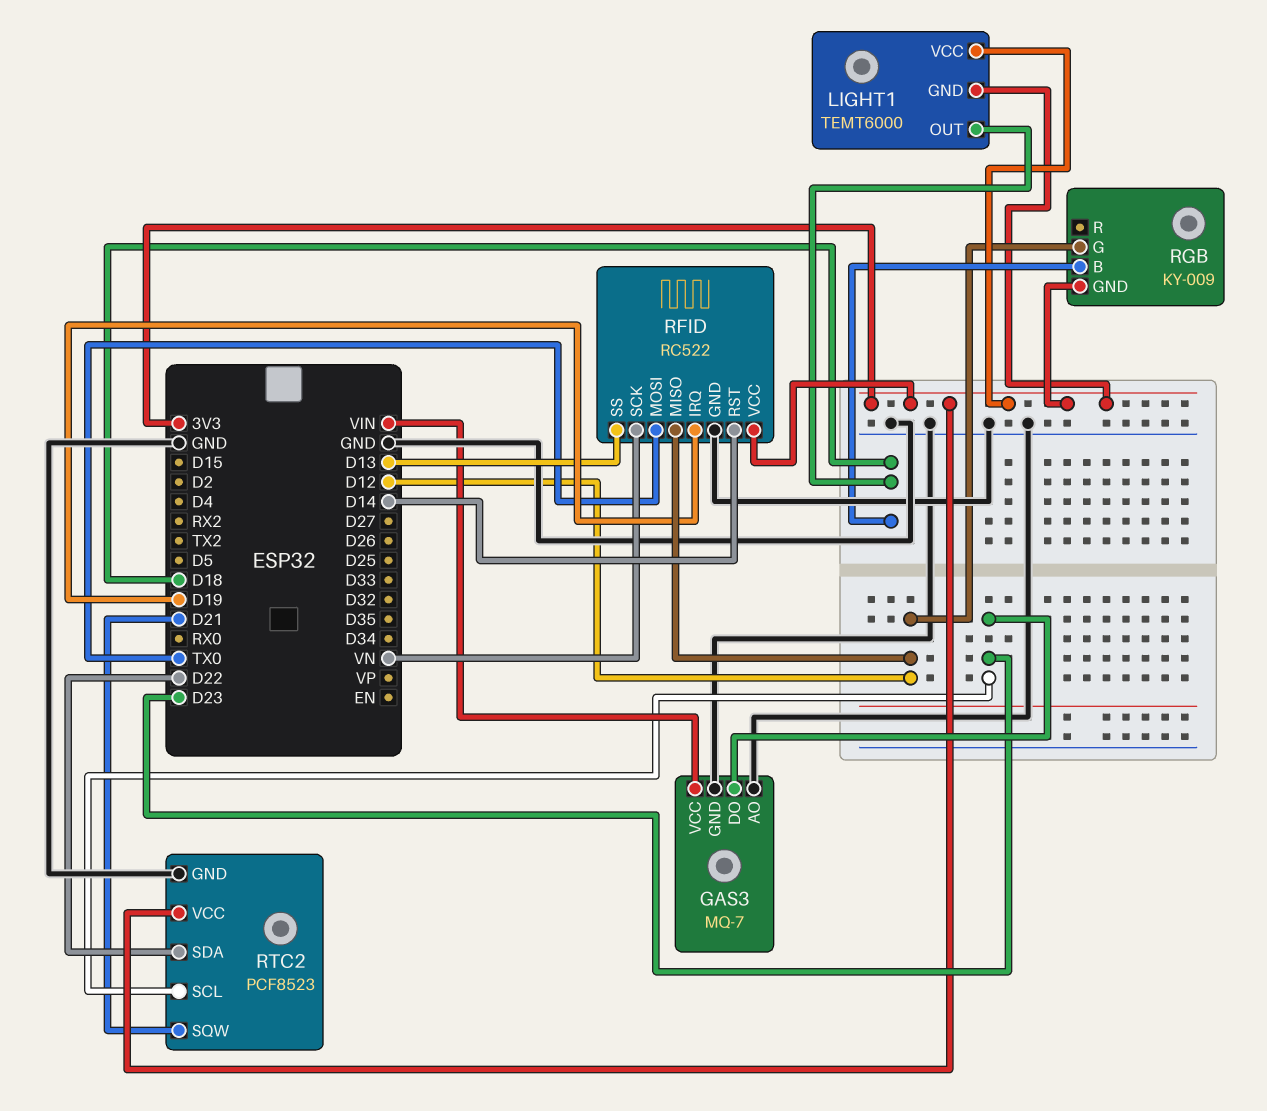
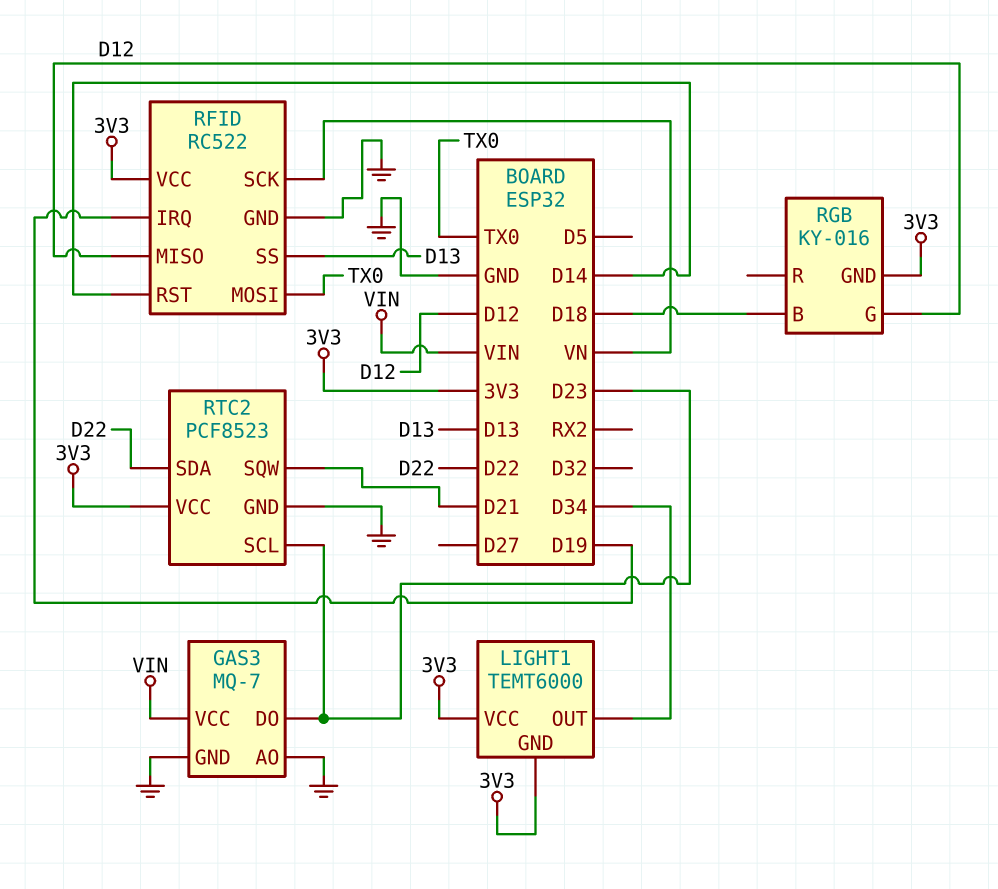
LIGHT1 pin OUT: D18 -> D34
RGB: KY-009 -> KY-016

